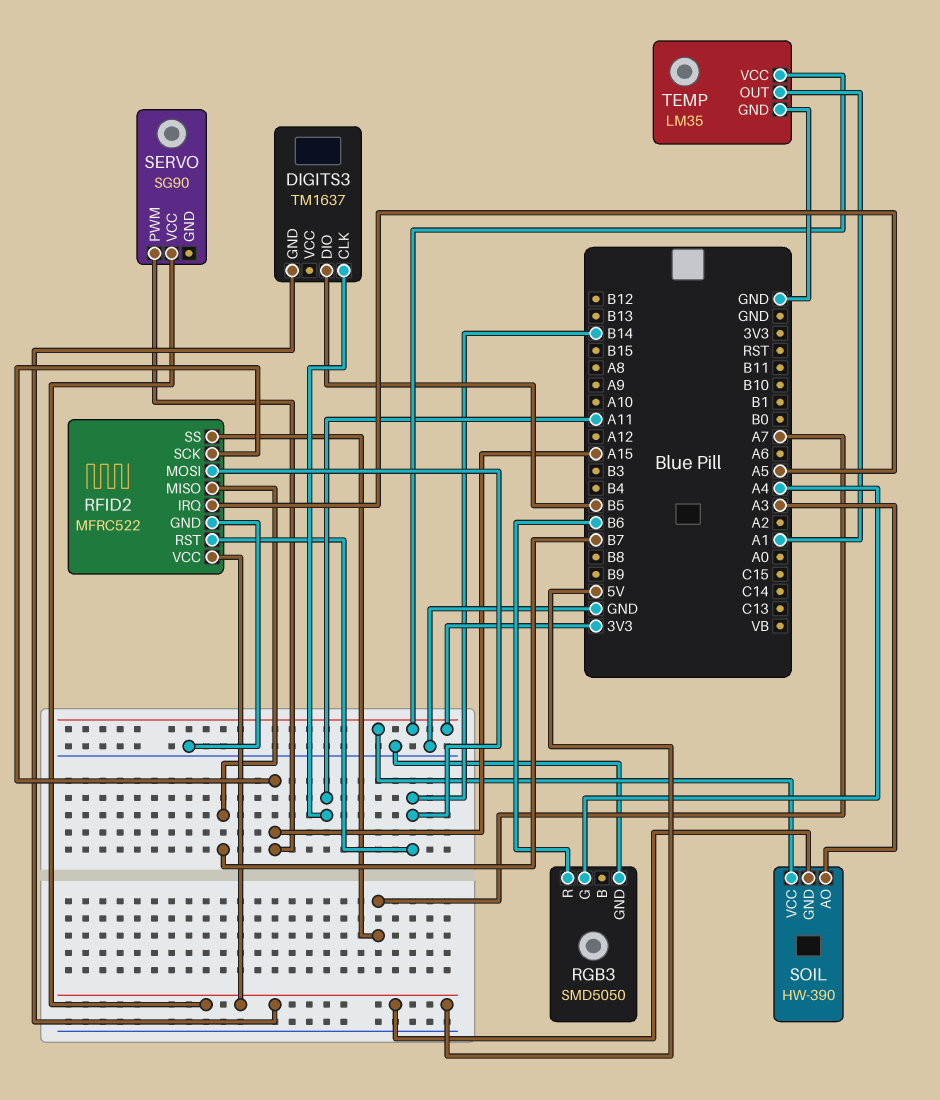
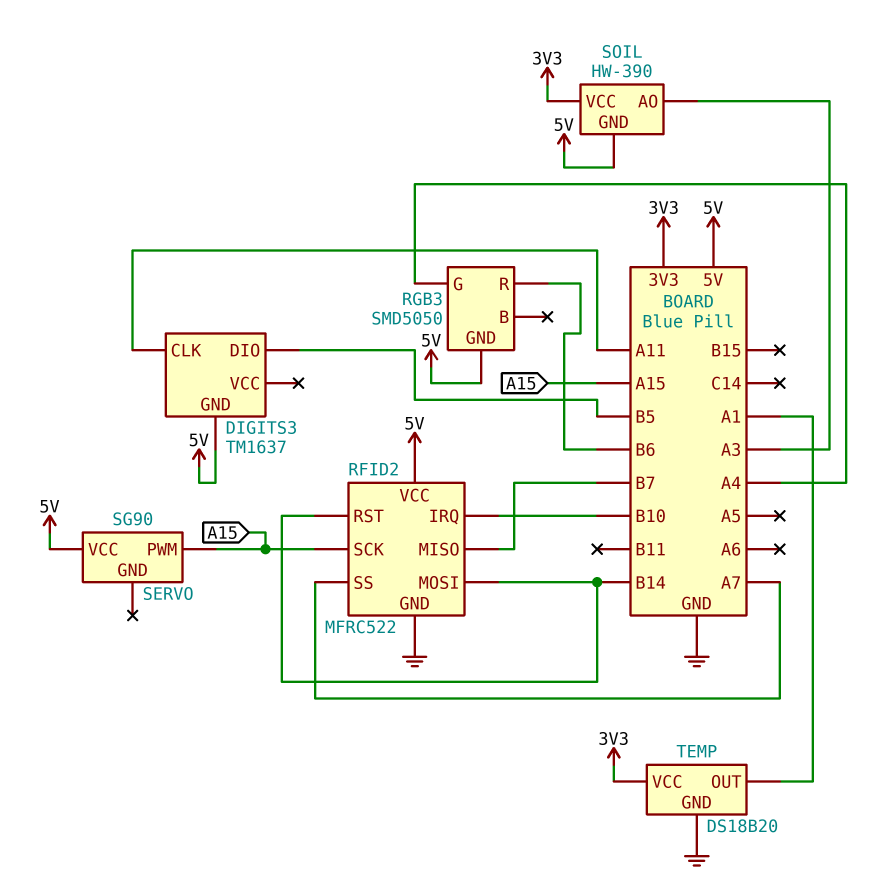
RFID2 pin IRQ: A5 -> B10
RGB3 pin GND: GND -> 5V
TEMP: LM35 -> DS18B20

